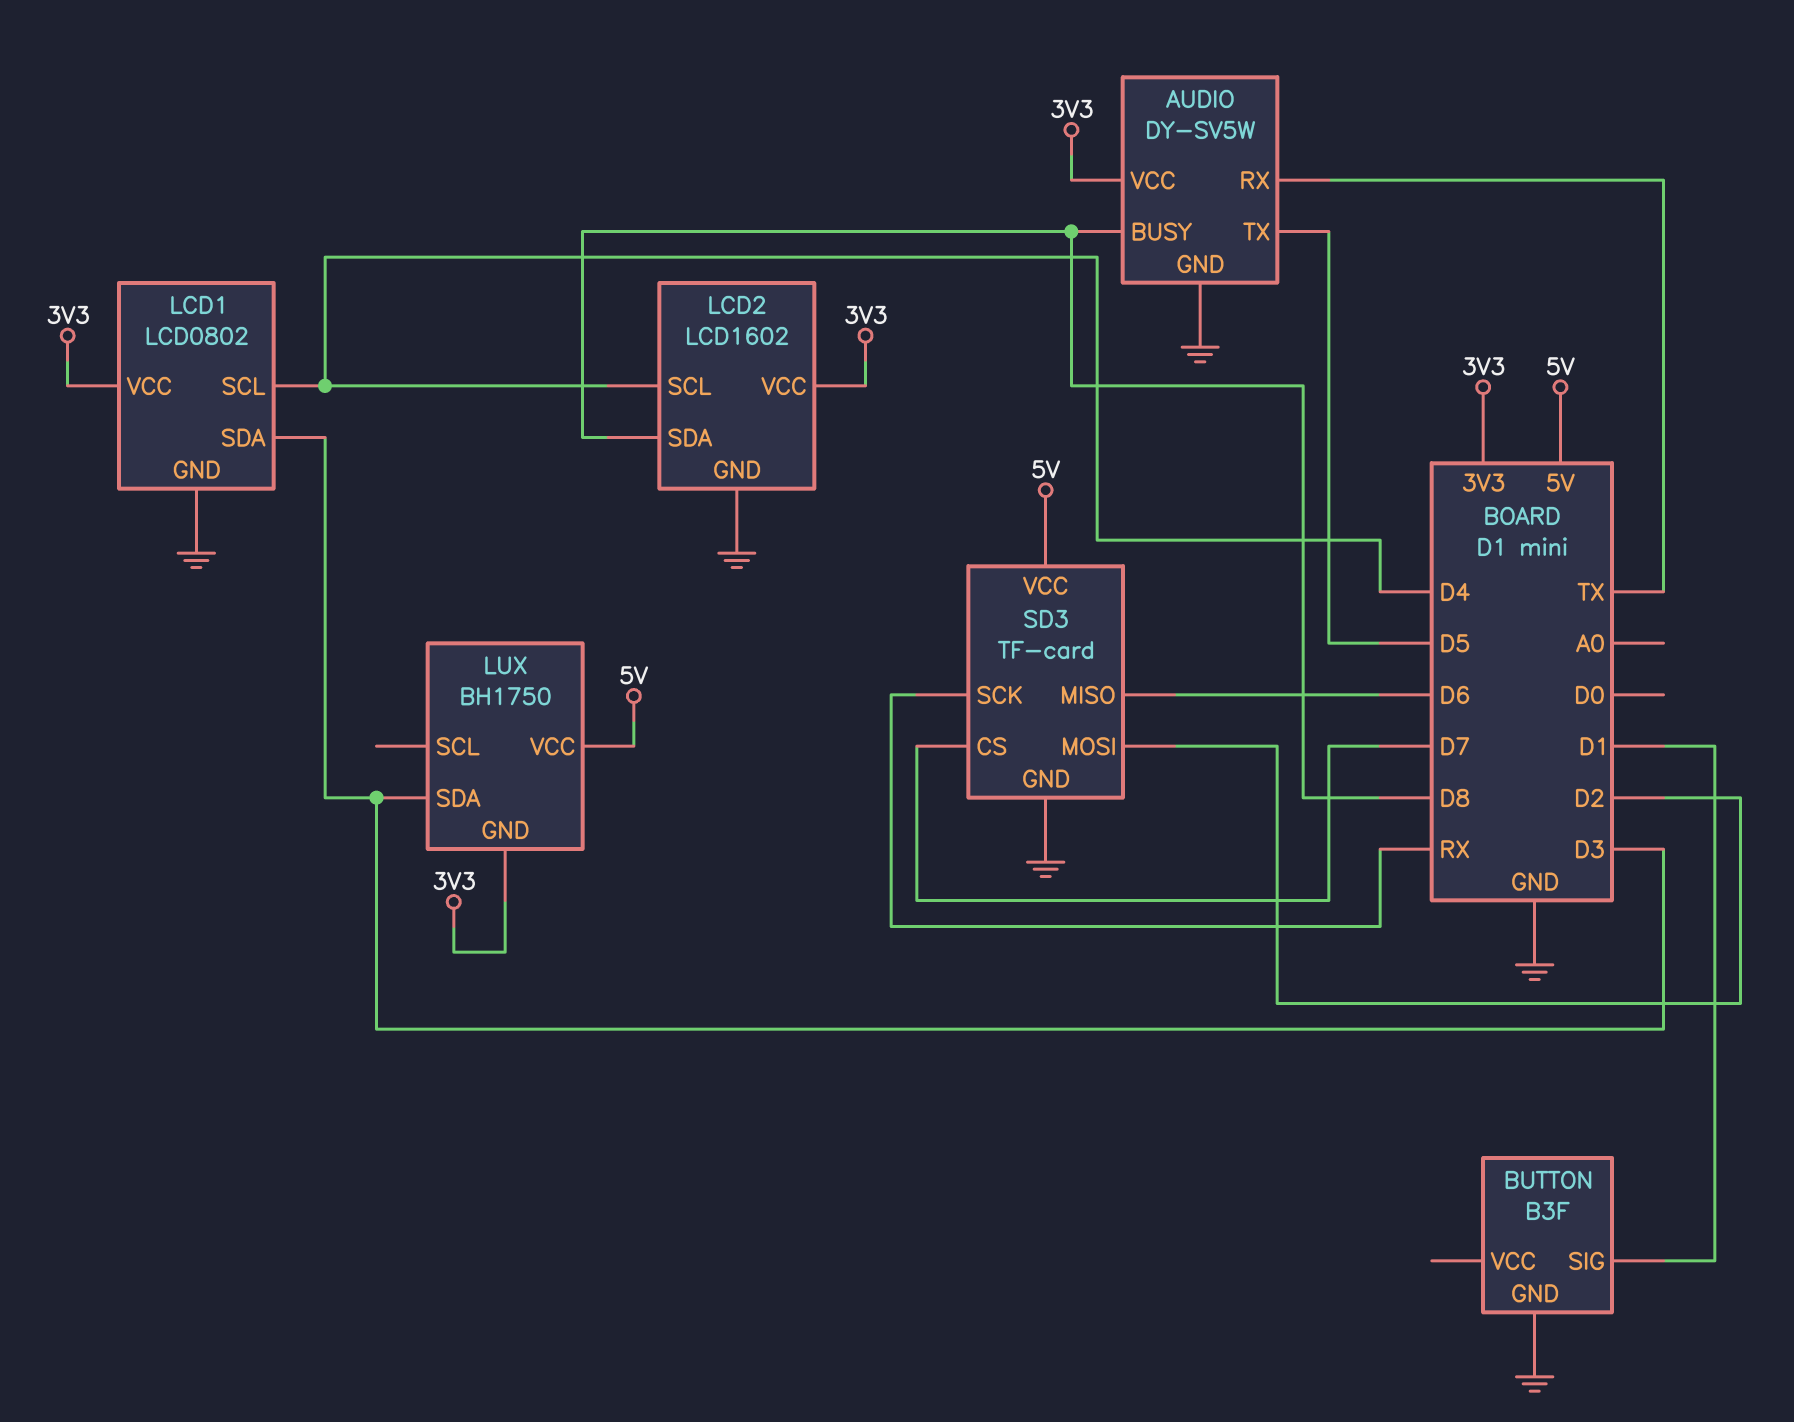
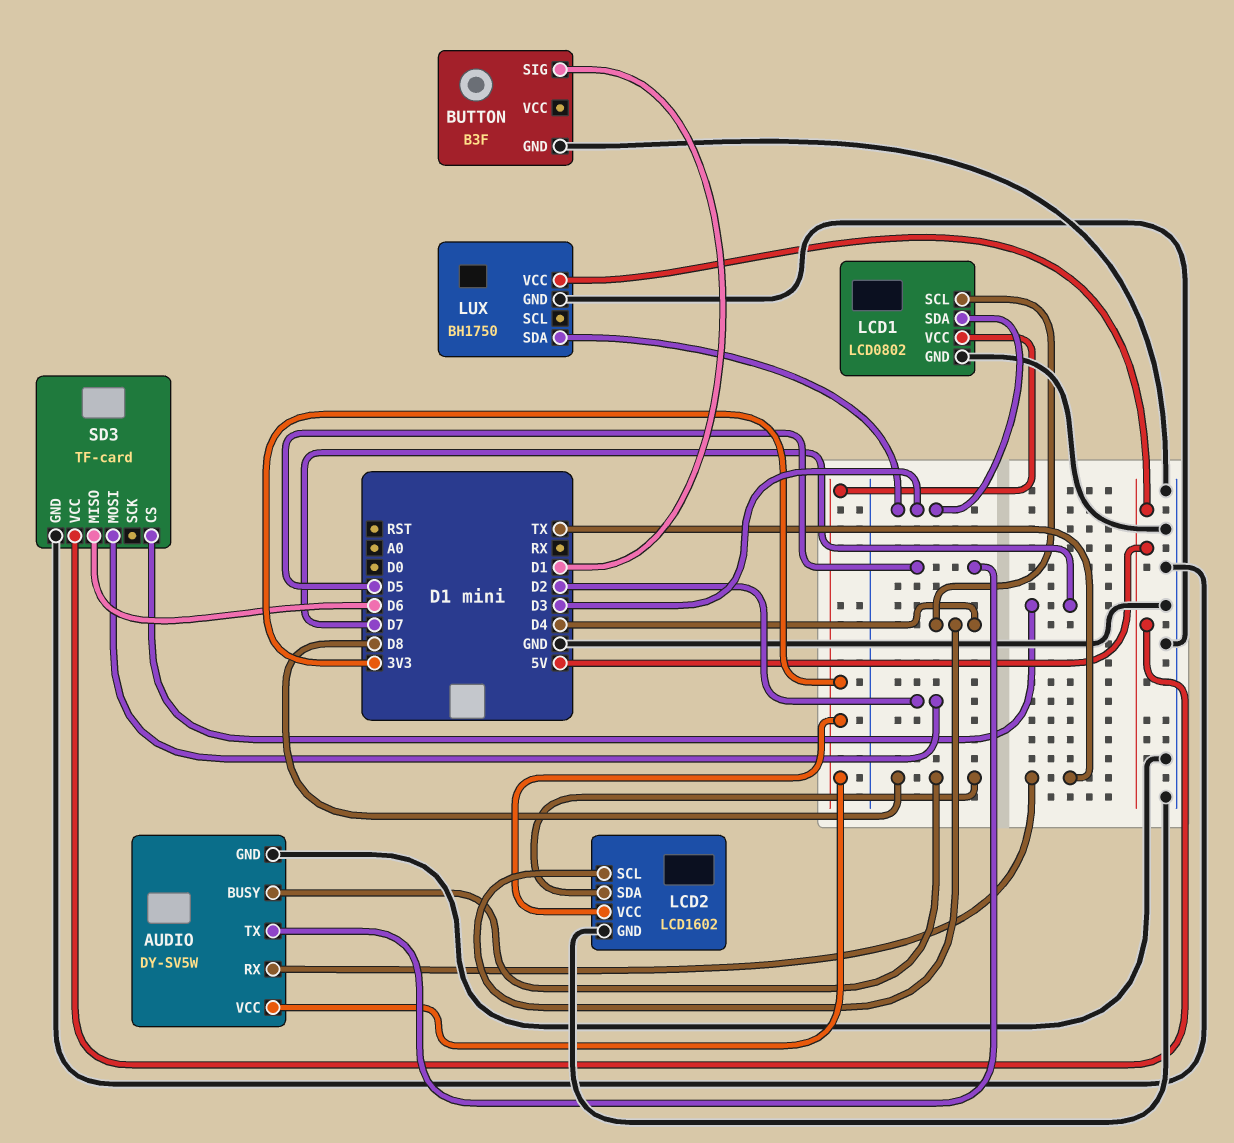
LUX pin GND: 3V3 -> GND
SD3 pin SCK: RX -> none

